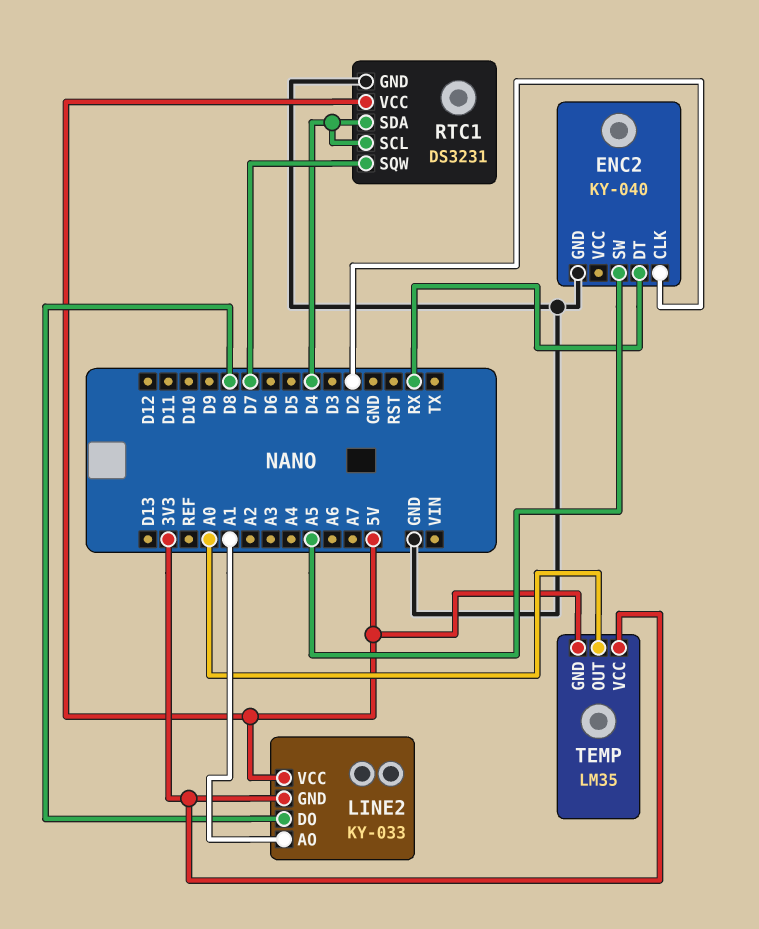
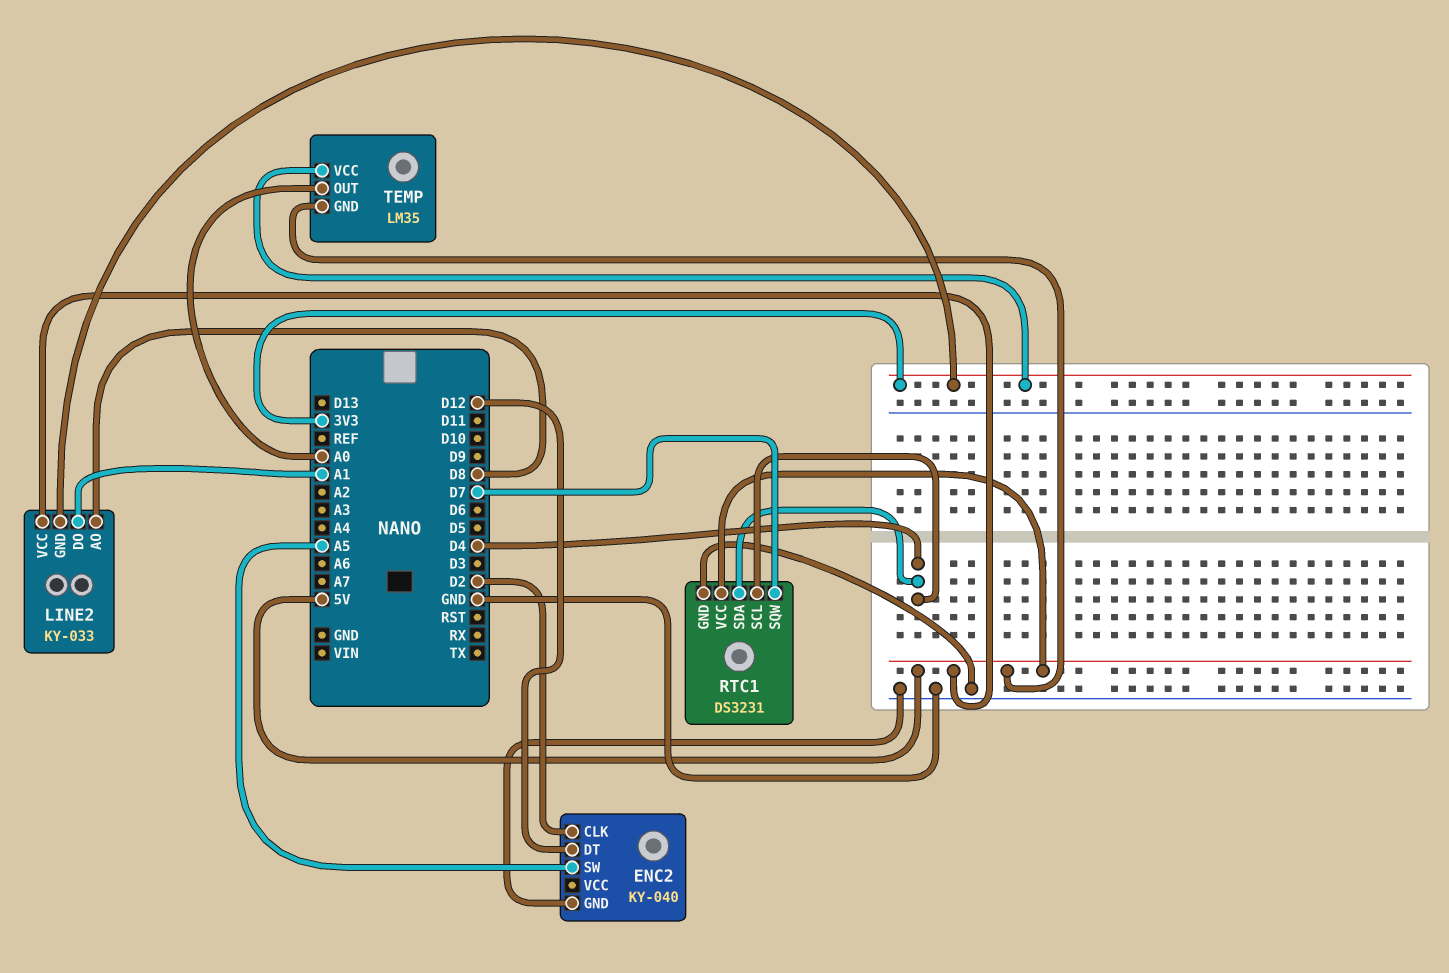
ENC2 pin DT: RX -> D12
LINE2 pin AO: A1 -> D8
LINE2 pin DO: D8 -> A1

